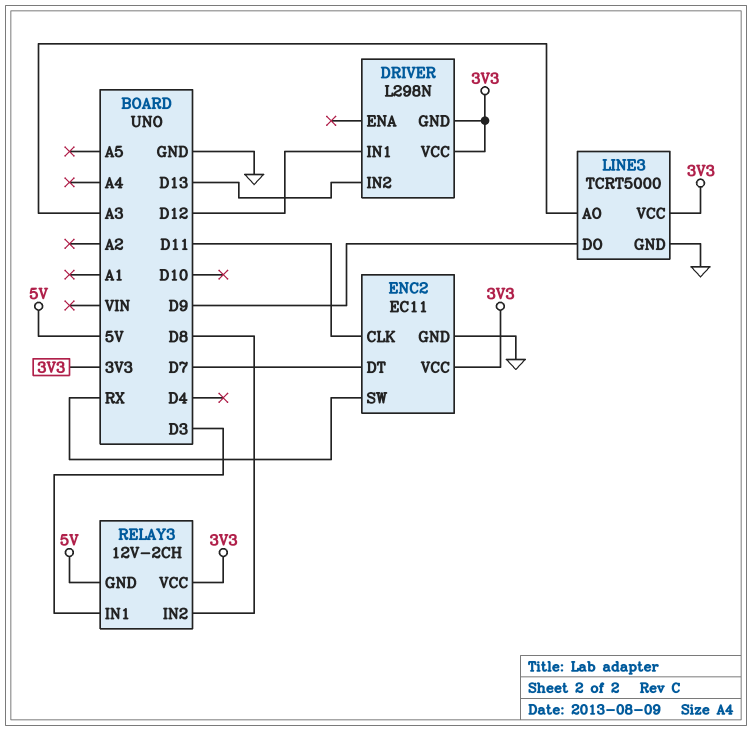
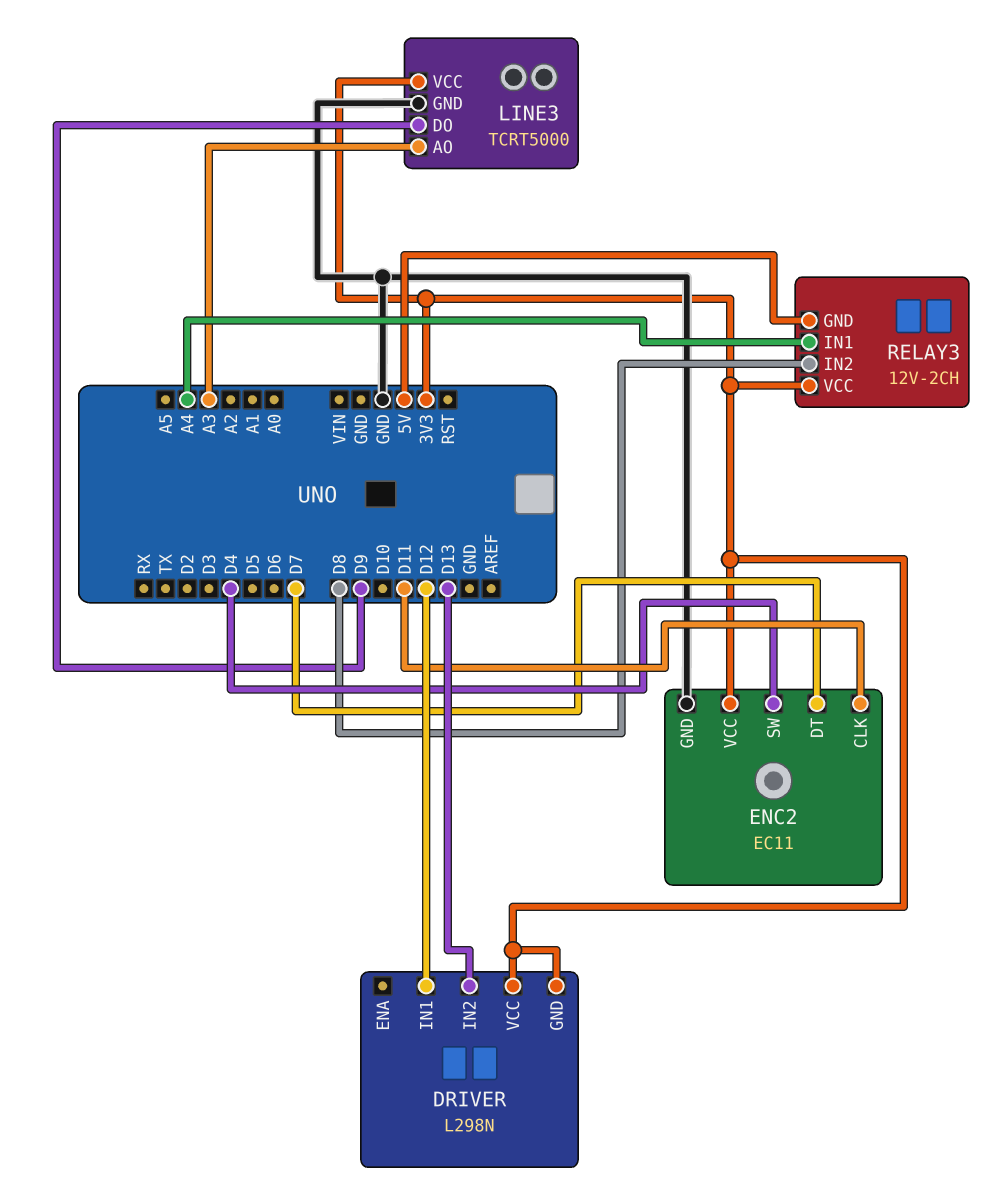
ENC2 pin SW: RX -> D4
RELAY3 pin IN1: D3 -> A4

